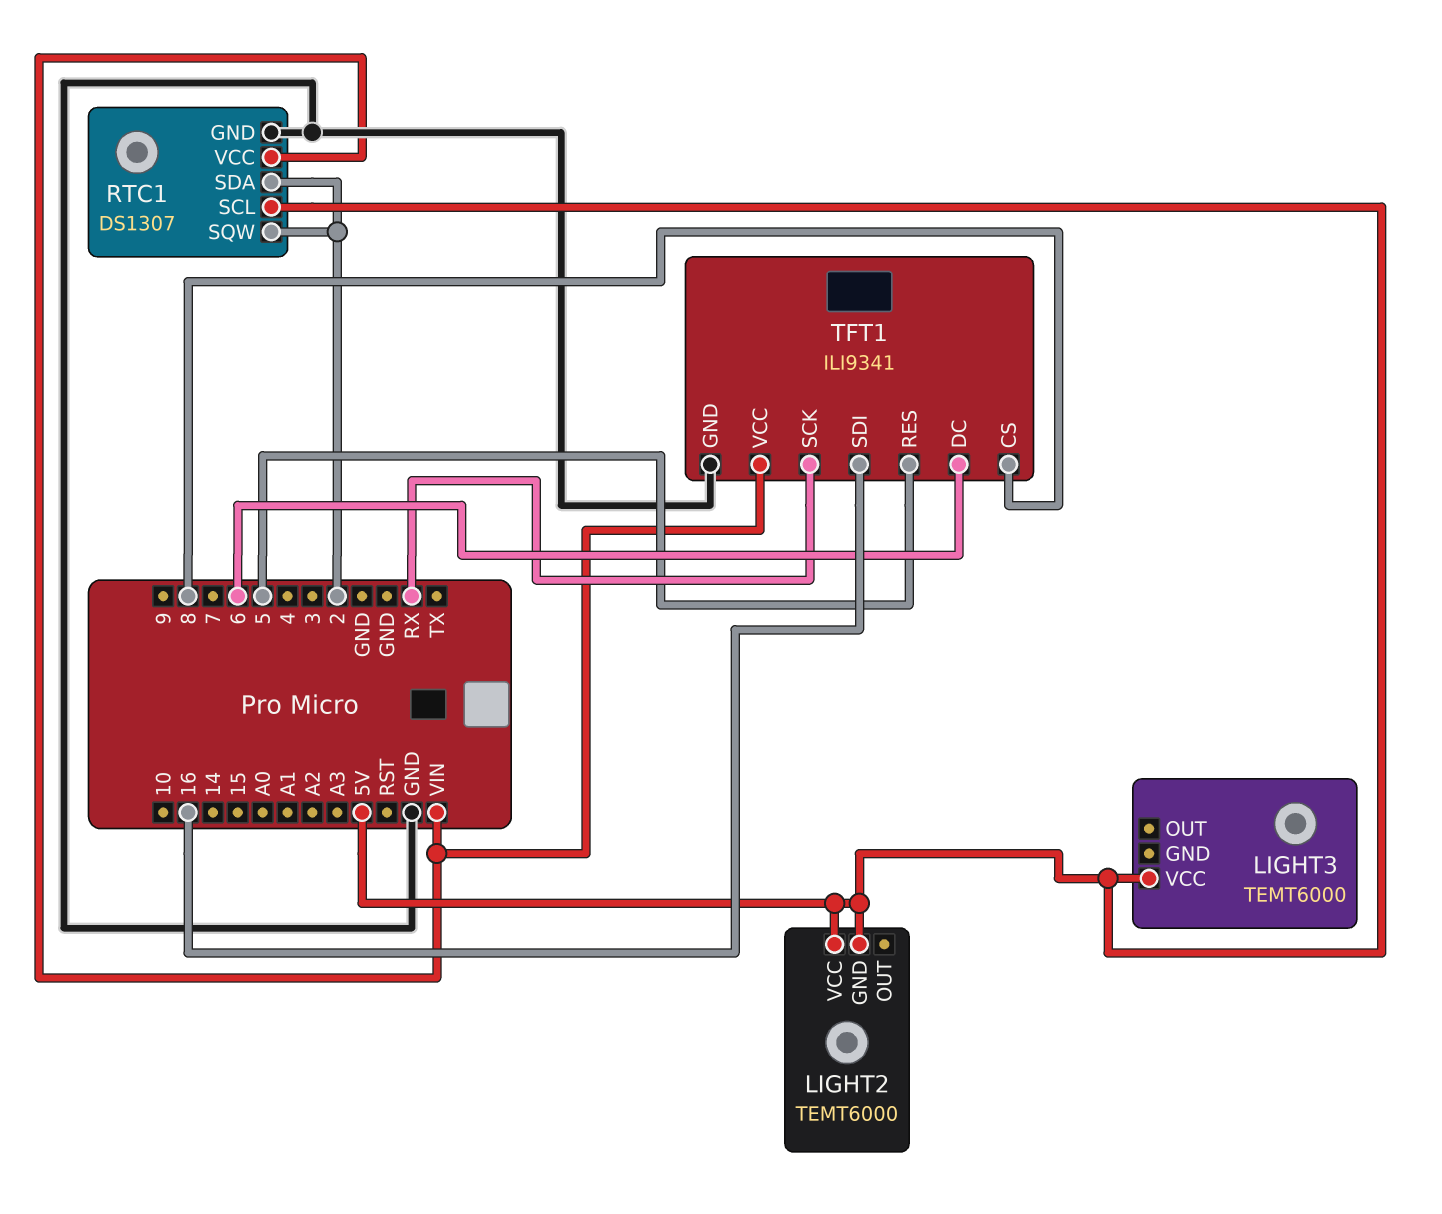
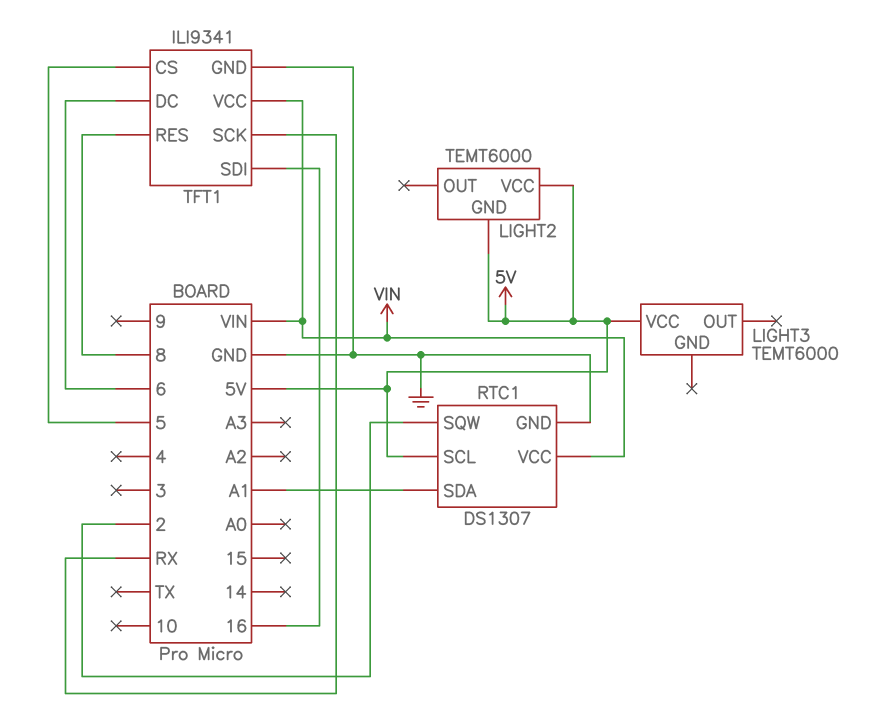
RTC1 pin SDA: 2 -> A1
TFT1 pin CS: 8 -> 5
TFT1 pin RES: 5 -> 8

